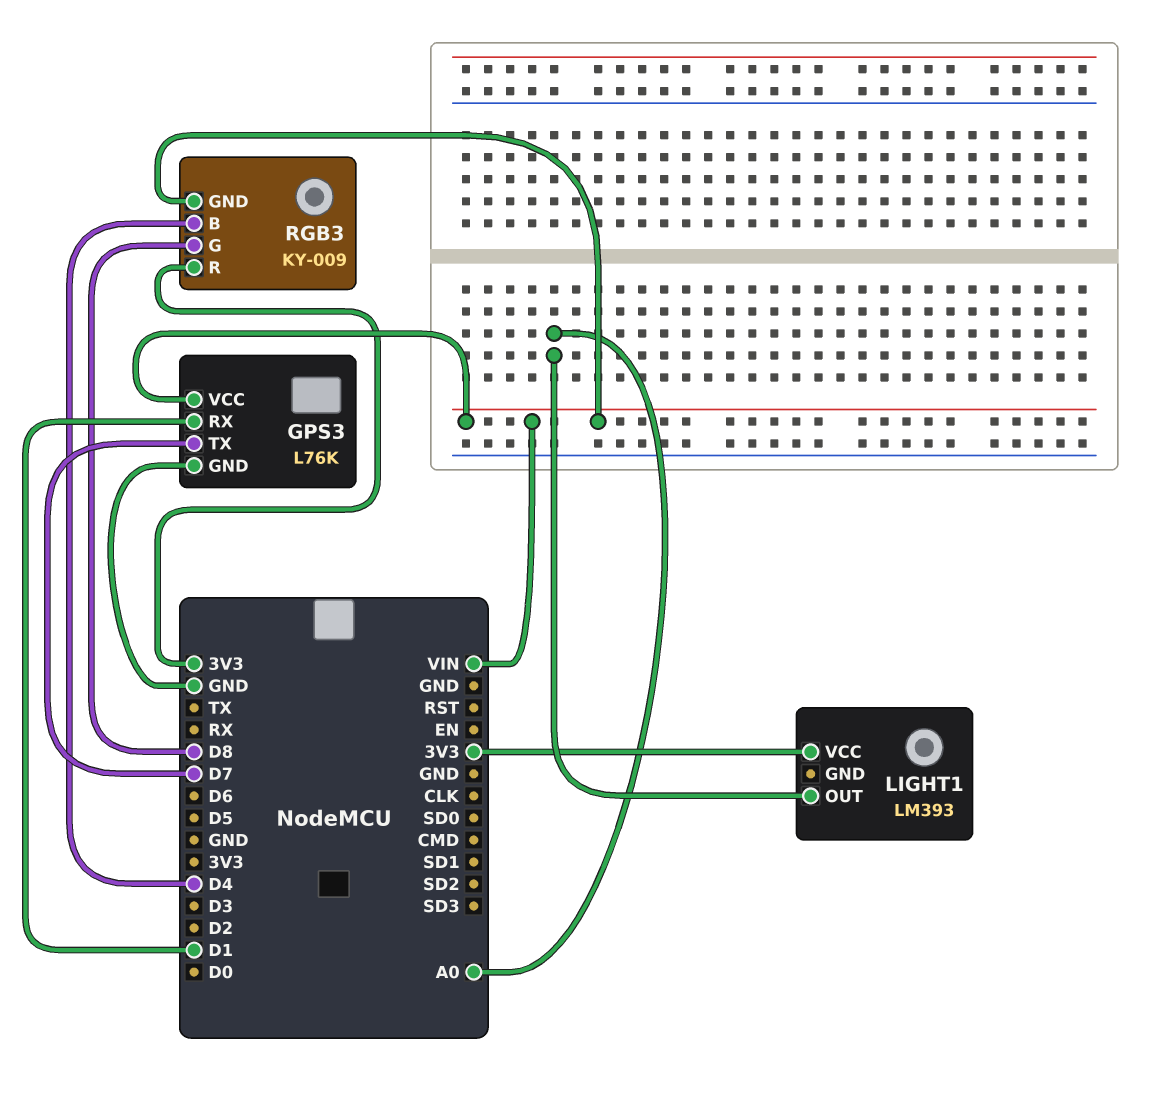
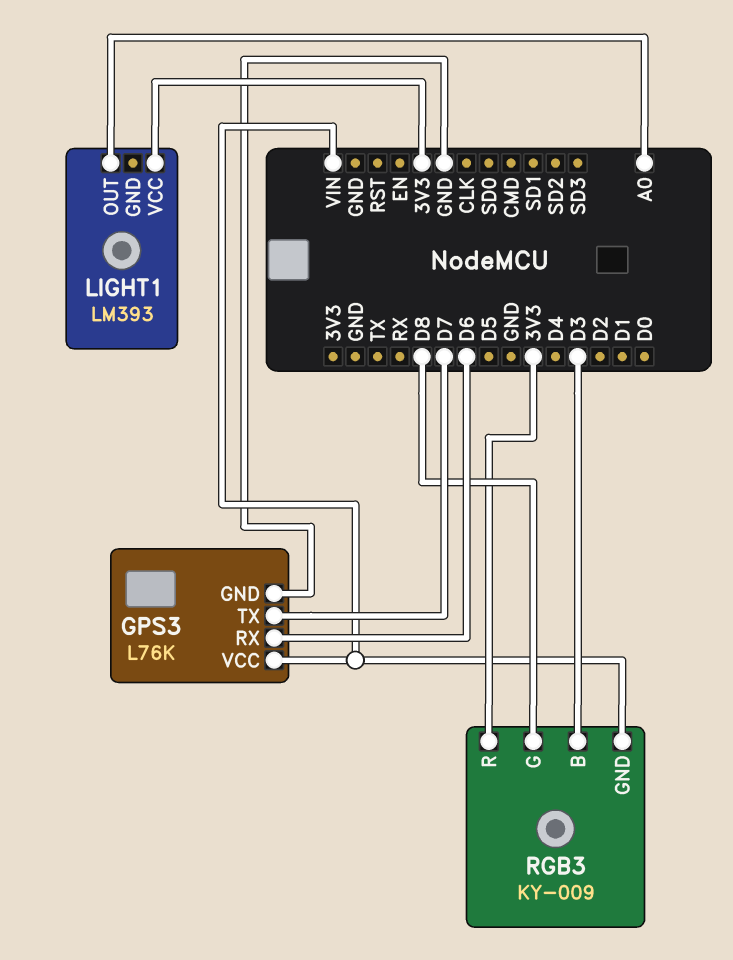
GPS3 pin RX: D1 -> D6
RGB3 pin B: D4 -> D3

